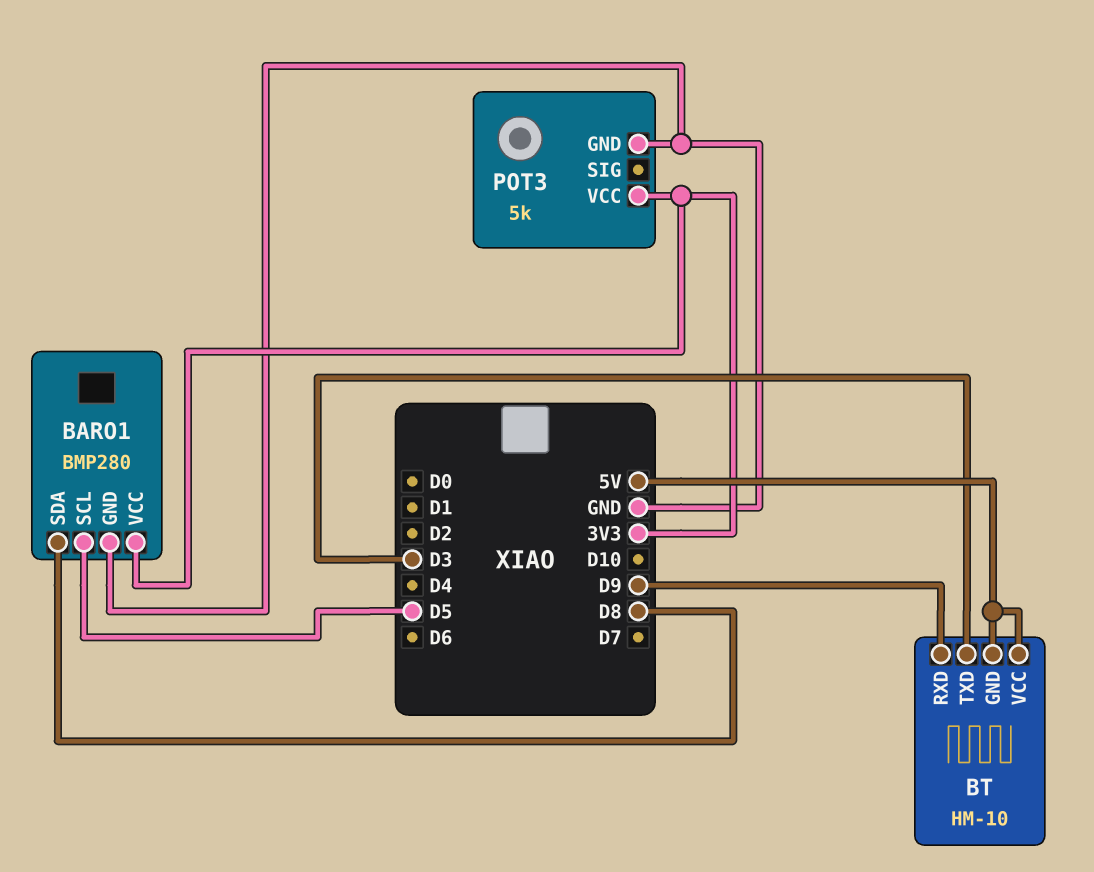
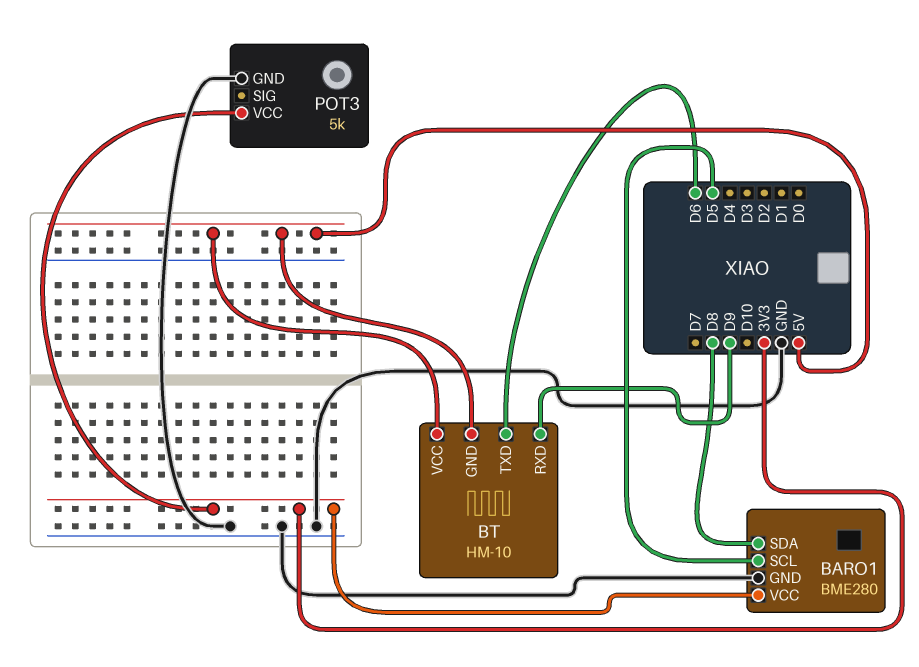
BARO1: BMP280 -> BME280
BT pin TXD: D3 -> D6

